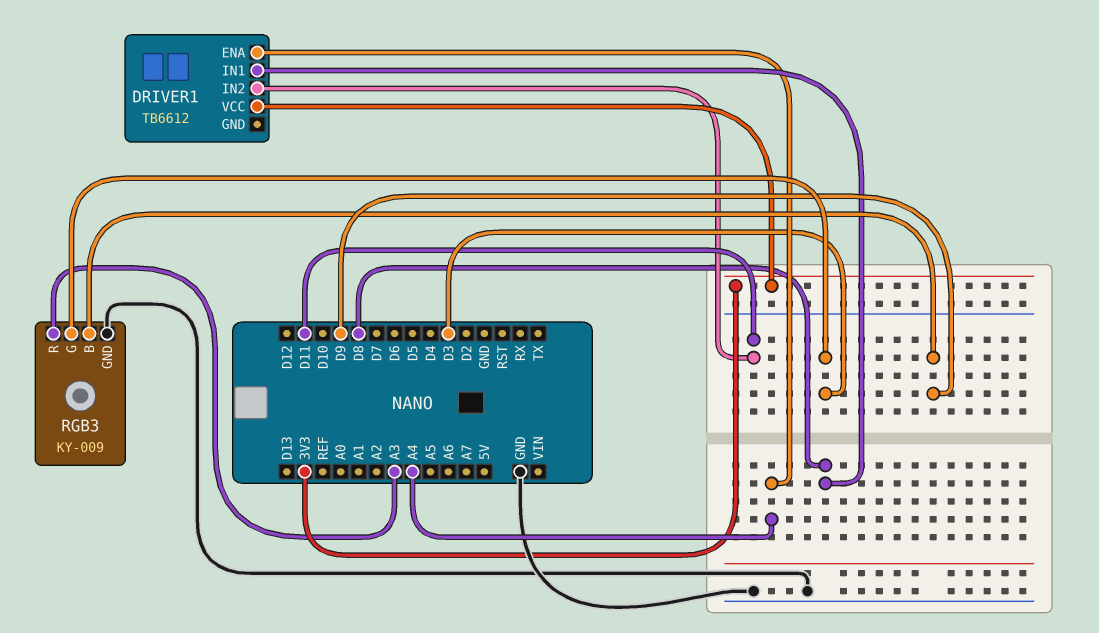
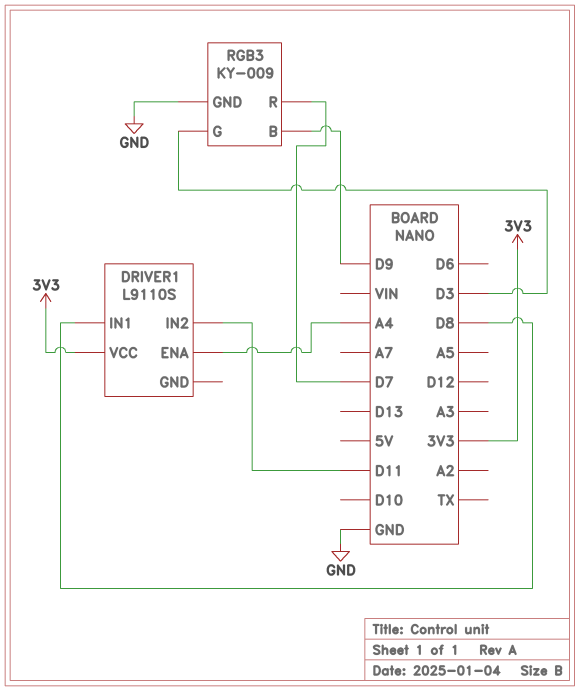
DRIVER1: TB6612 -> L9110S
RGB3 pin R: A3 -> D7

